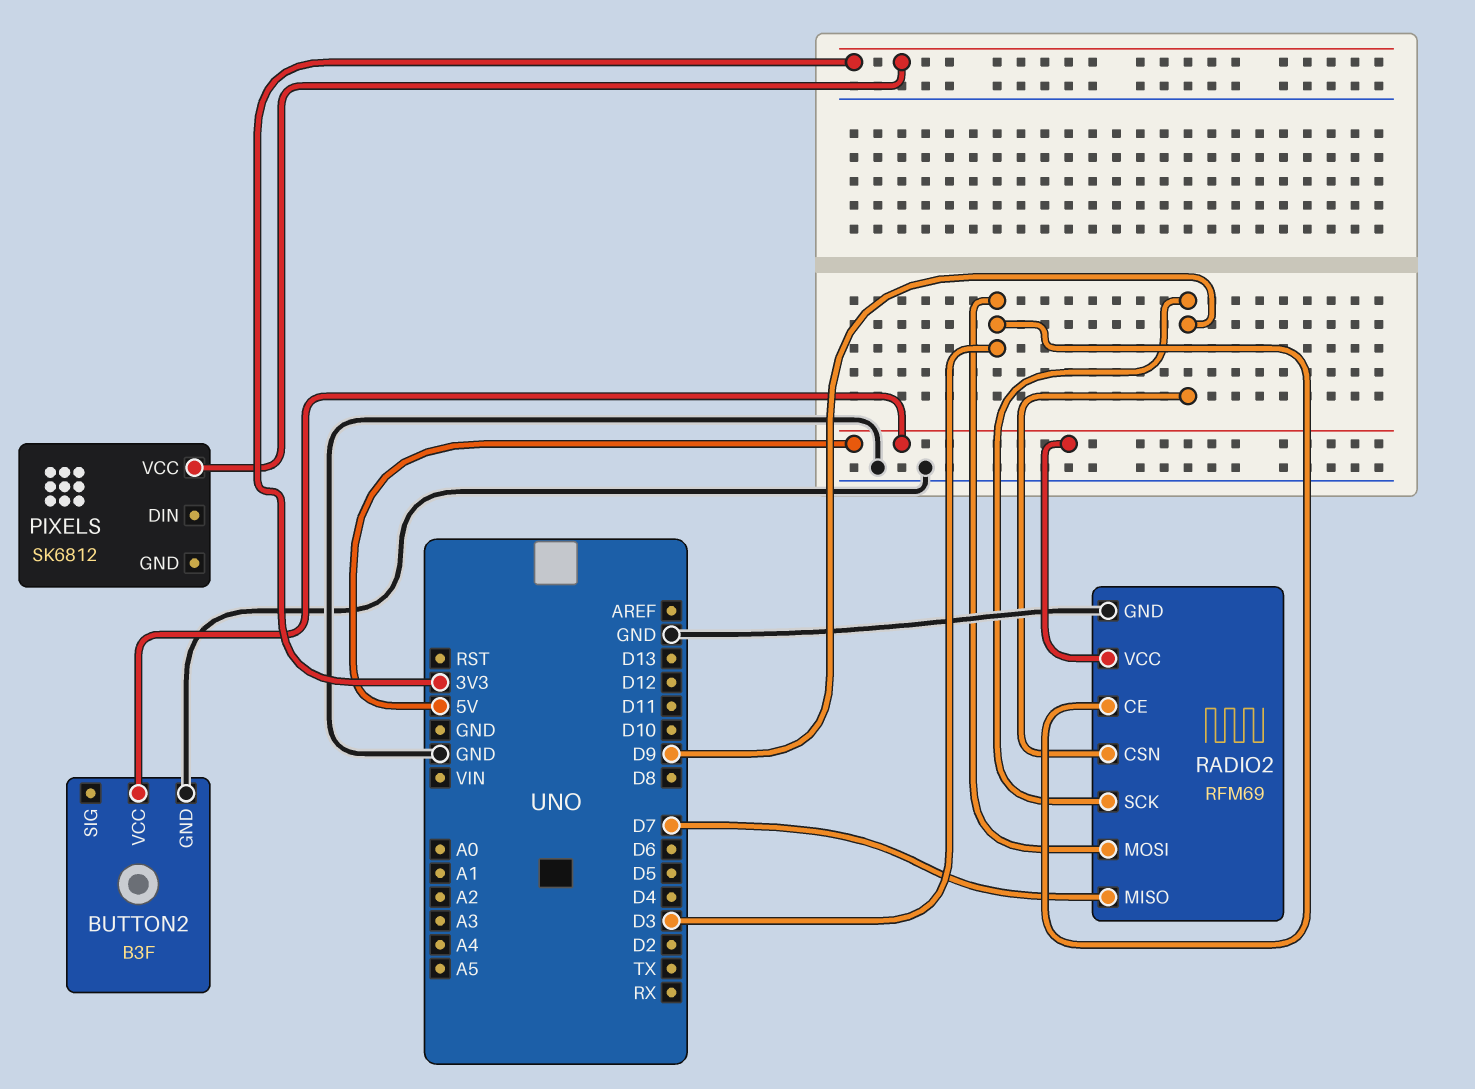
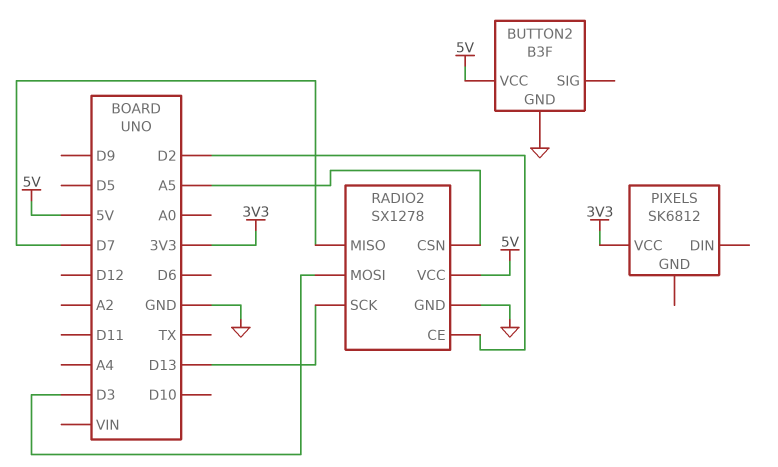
RADIO2: RFM69 -> SX1278
RADIO2 pin CE: D3 -> D2
RADIO2 pin CSN: D9 -> A5
RADIO2 pin SCK: D9 -> D13

